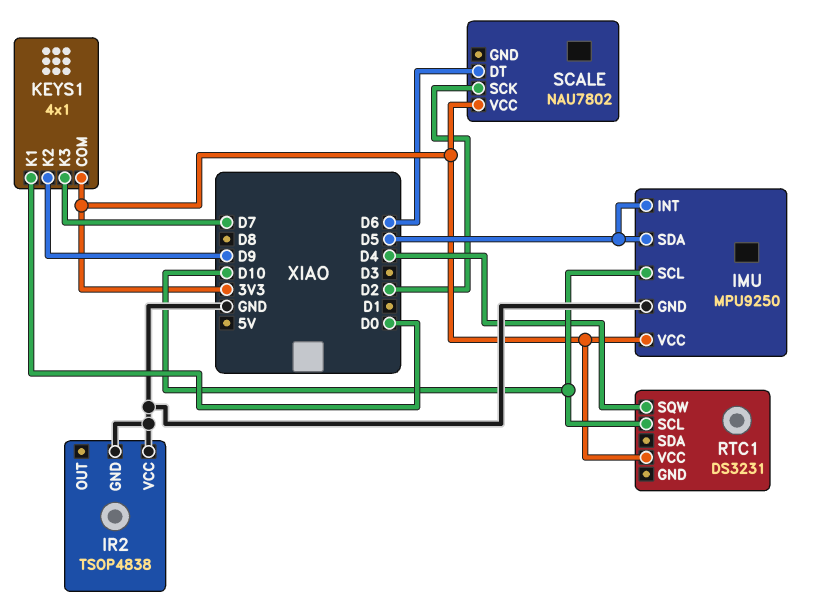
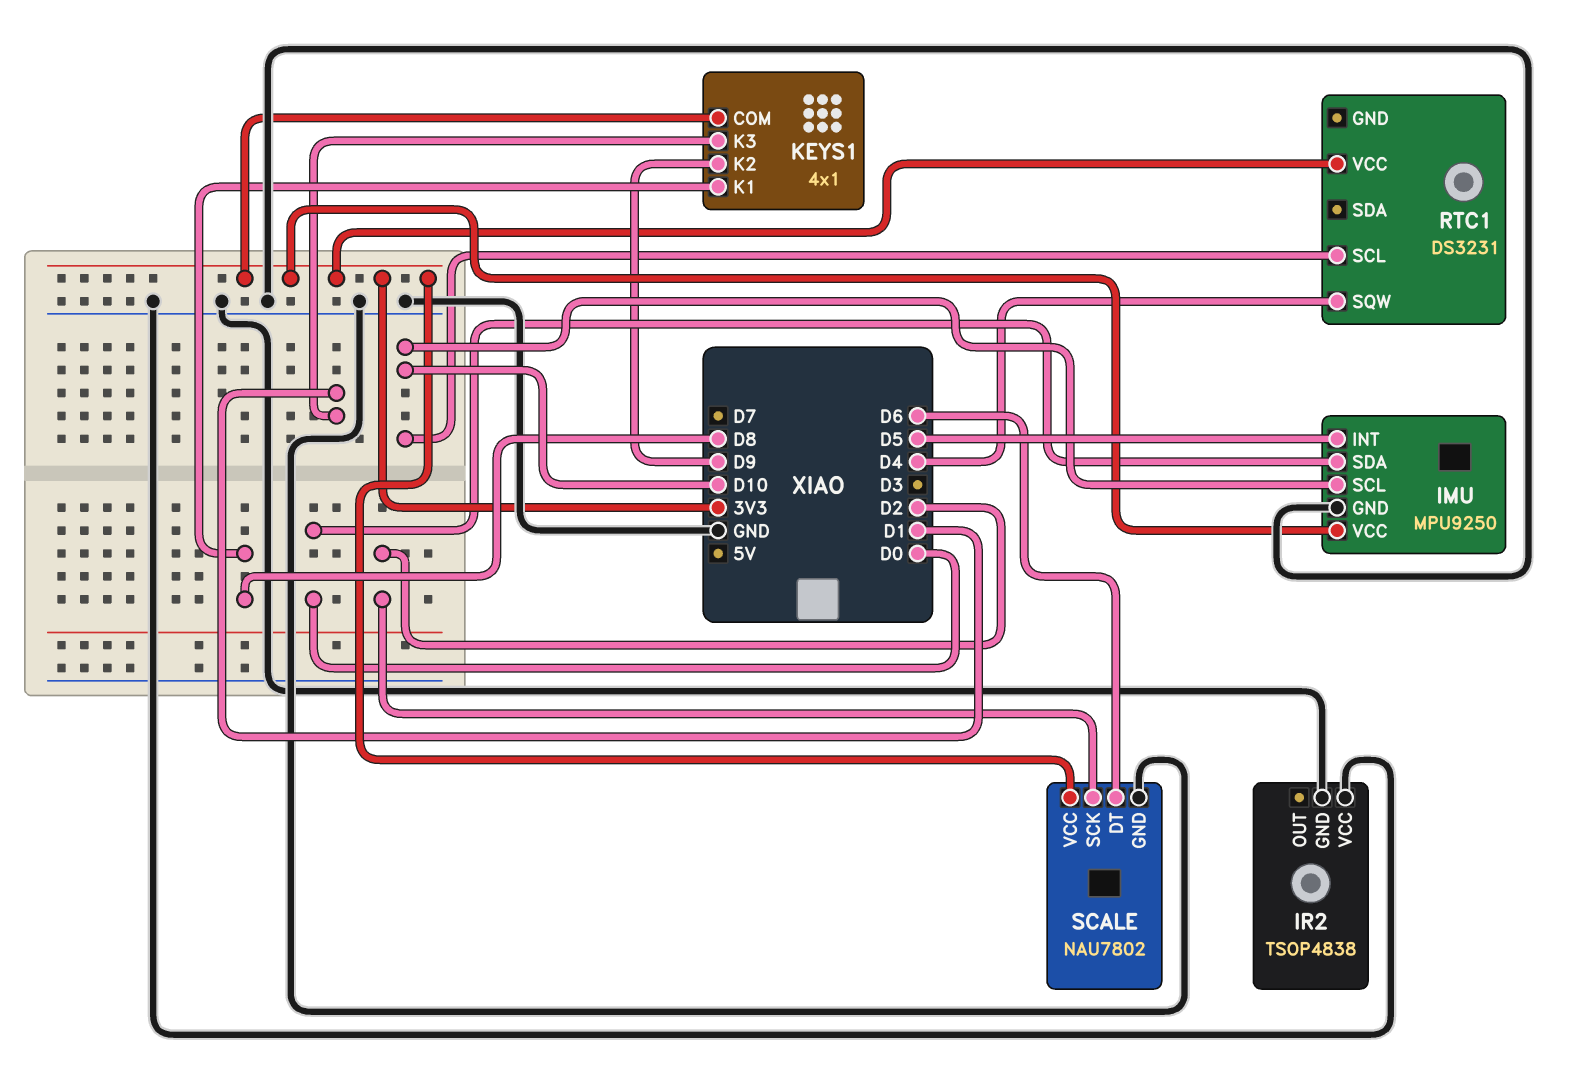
IMU pin SDA: D5 -> D0
KEYS1 pin K1: D0 -> D8
KEYS1 pin K3: D7 -> D1
SCALE pin GND: none -> GND

